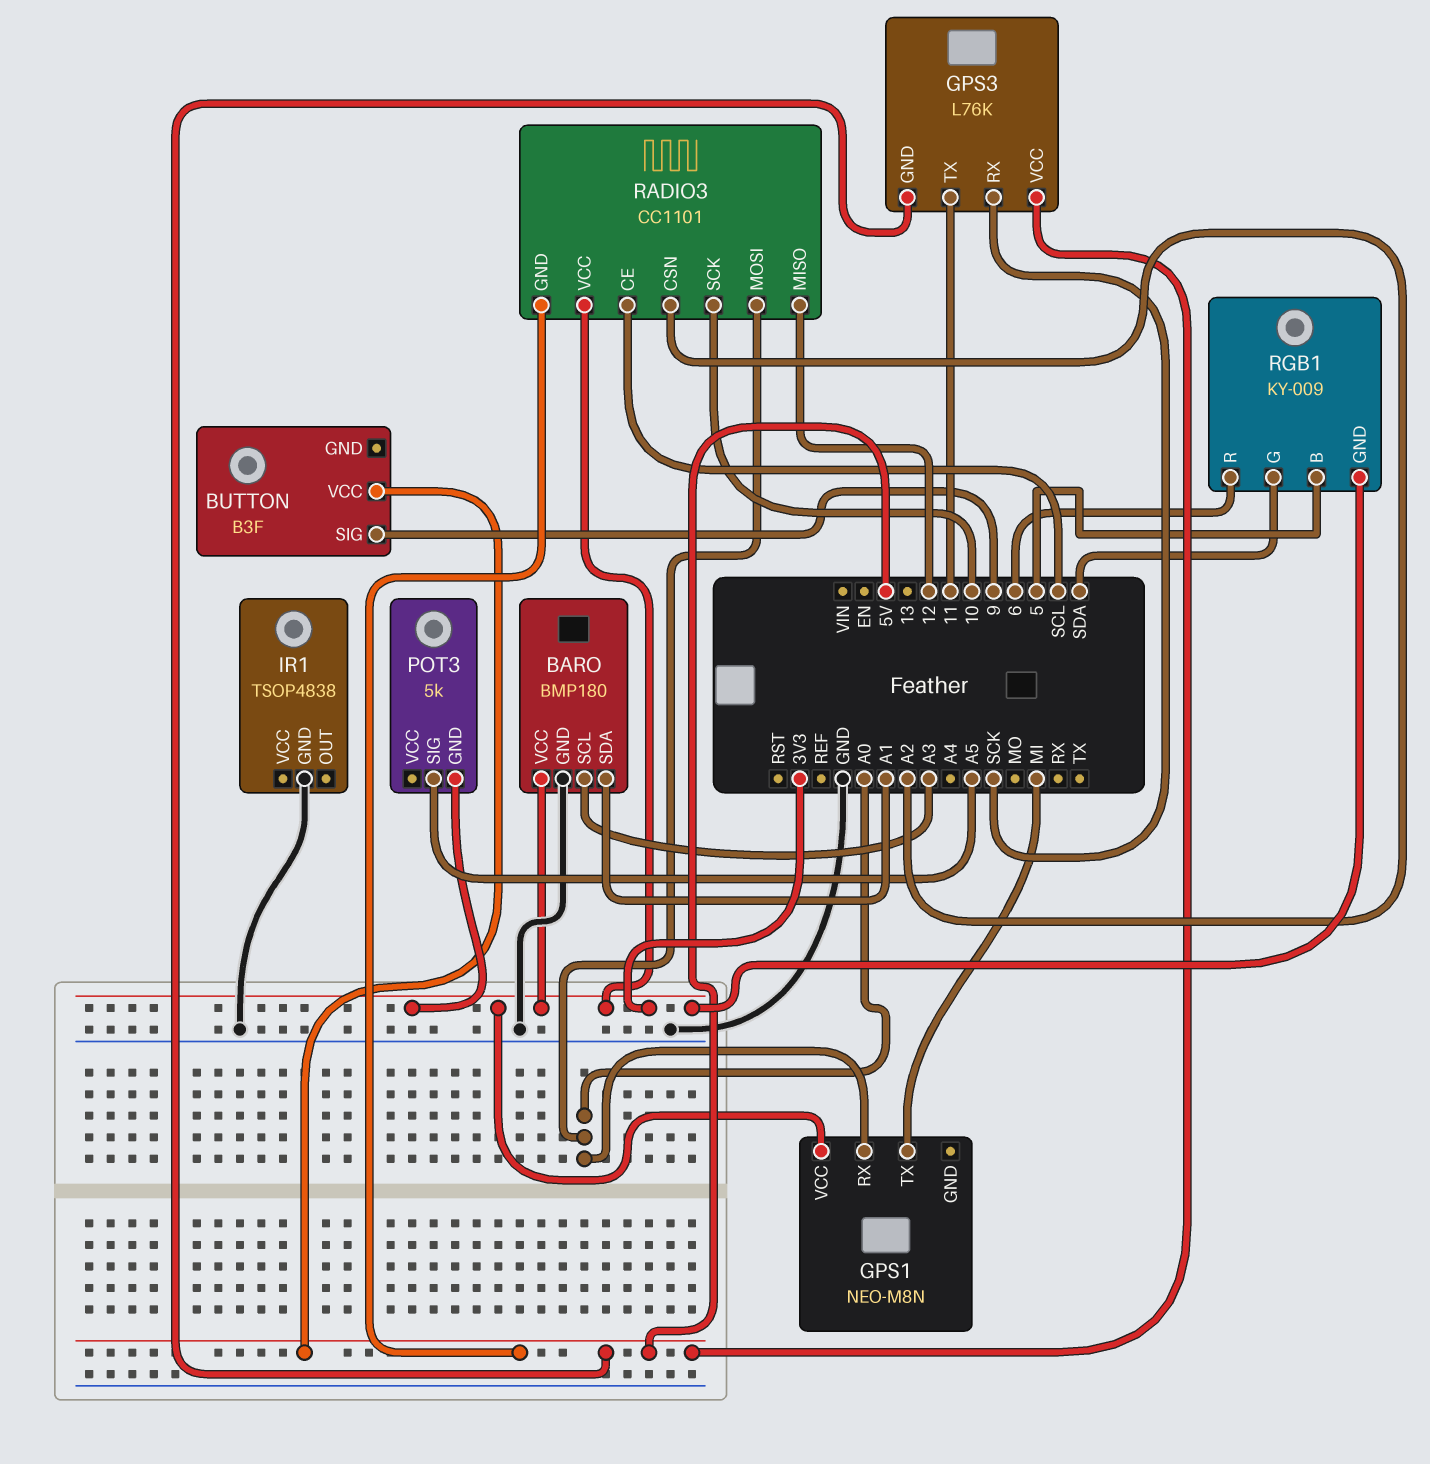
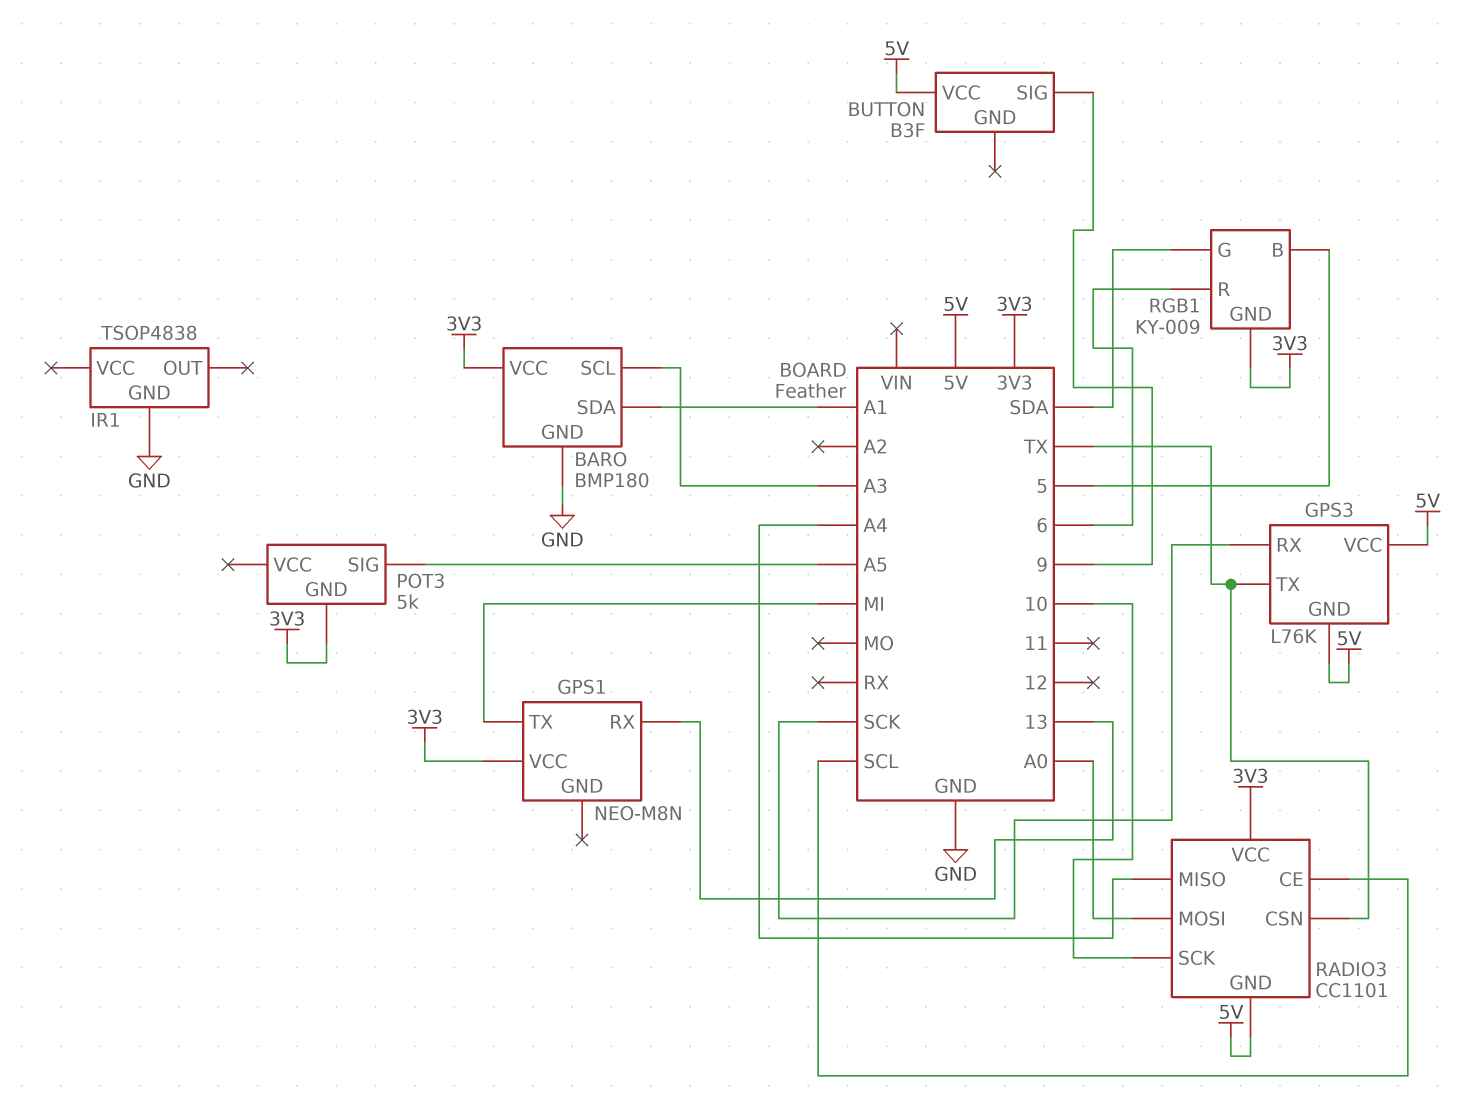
GPS1 pin RX: A0 -> 13
GPS3 pin TX: 11 -> TX
RADIO3 pin CSN: A2 -> TX
RADIO3 pin MISO: 12 -> A4

